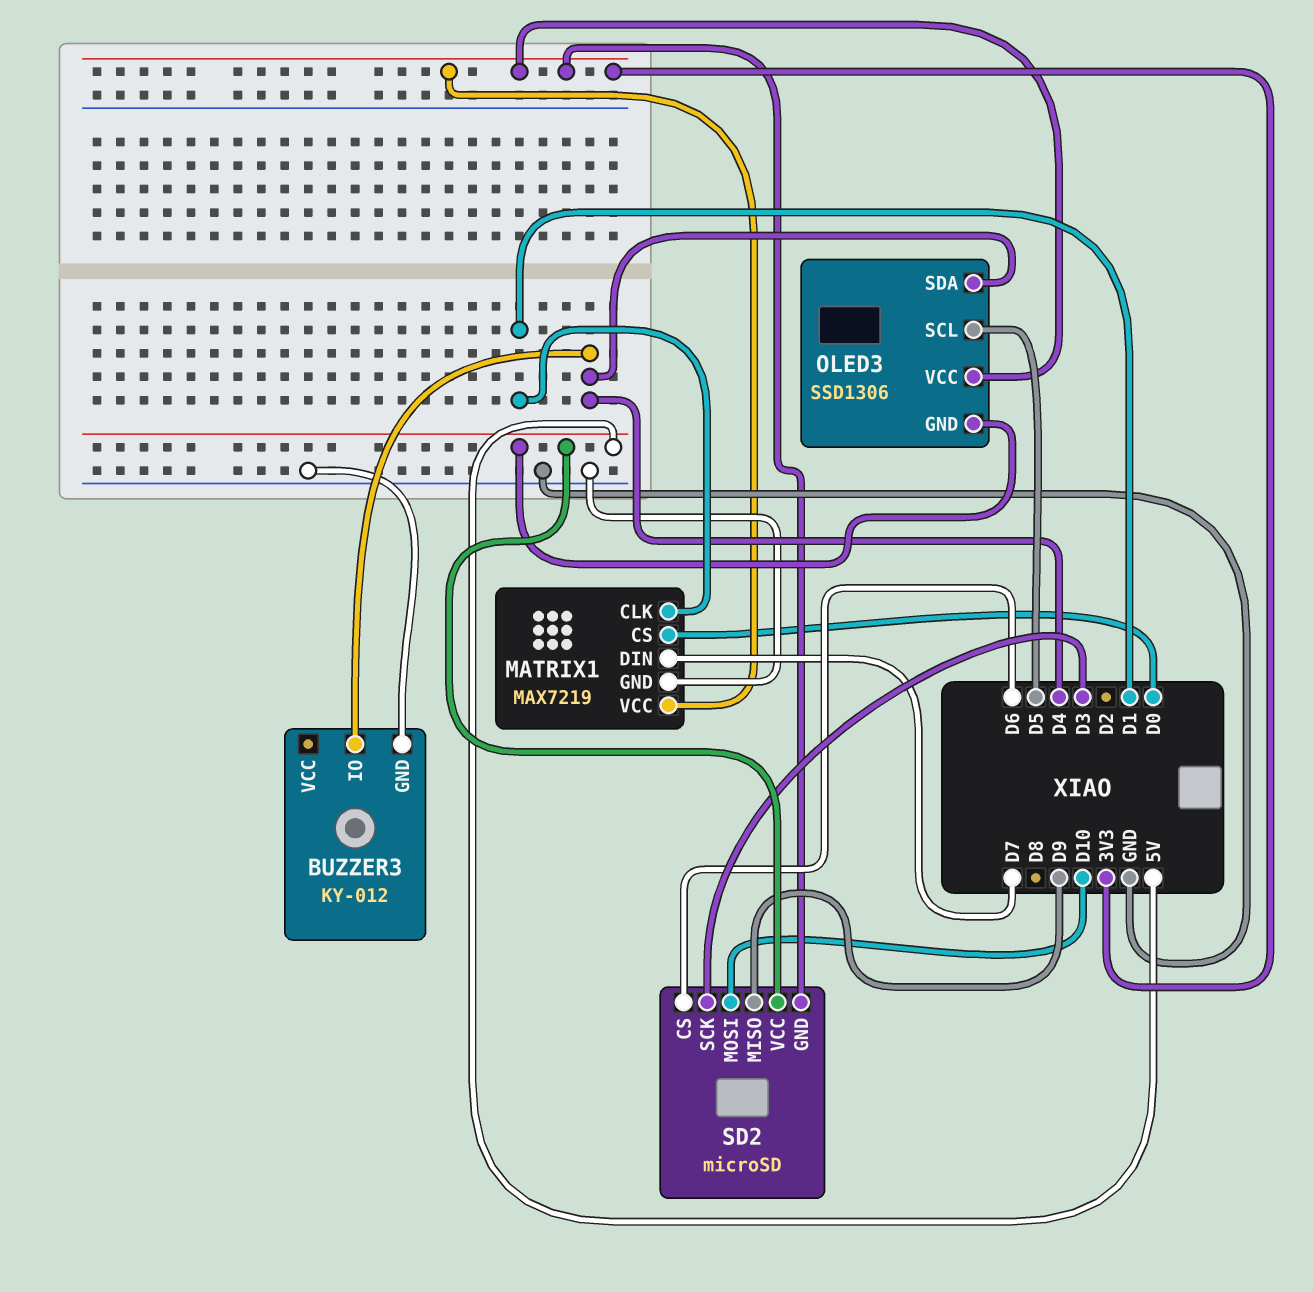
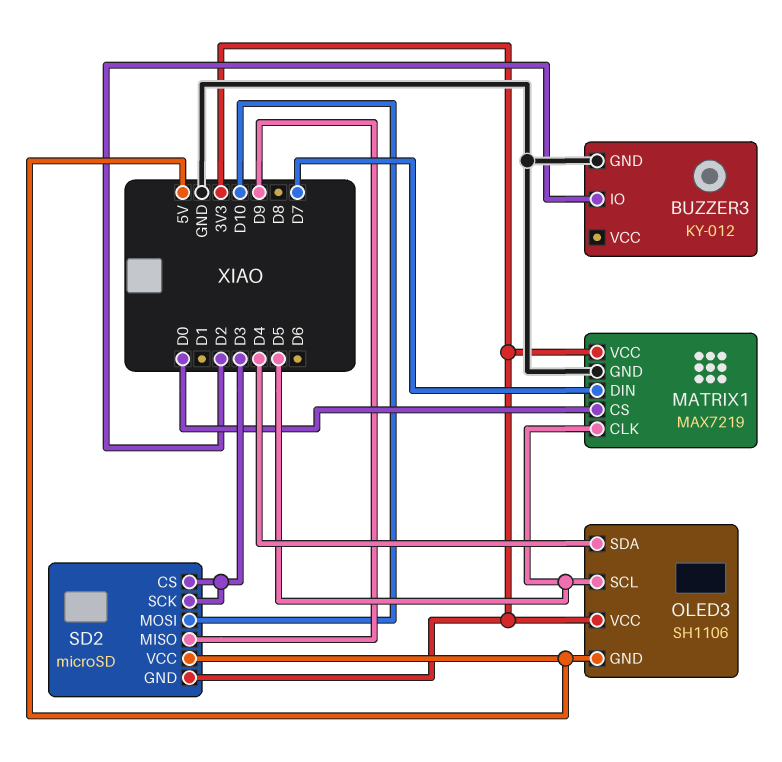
BUZZER3 pin IO: D4 -> D2
MATRIX1 pin CLK: D1 -> D5
OLED3: SSD1306 -> SH1106
SD2 pin CS: D6 -> D3

